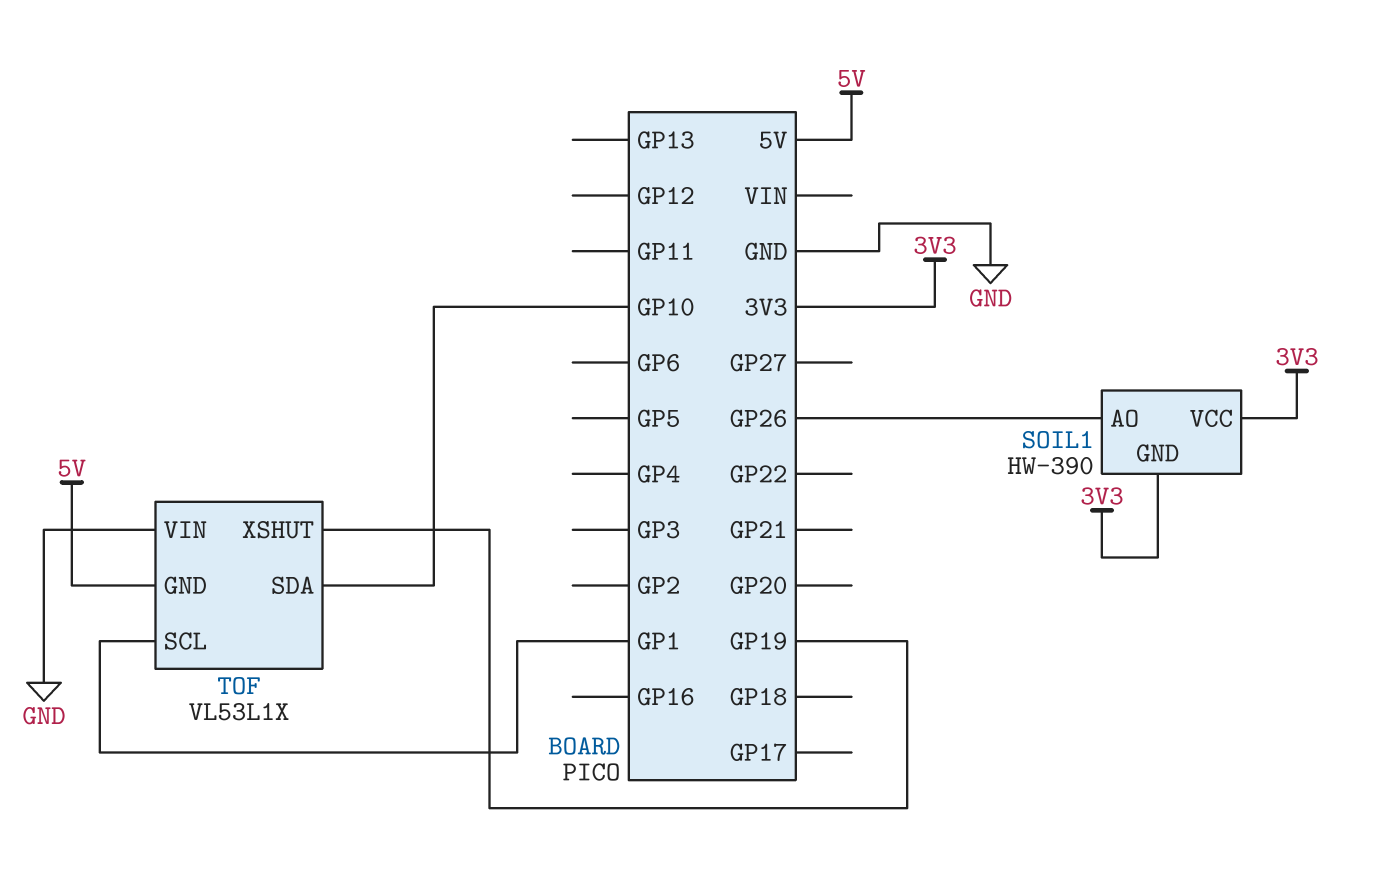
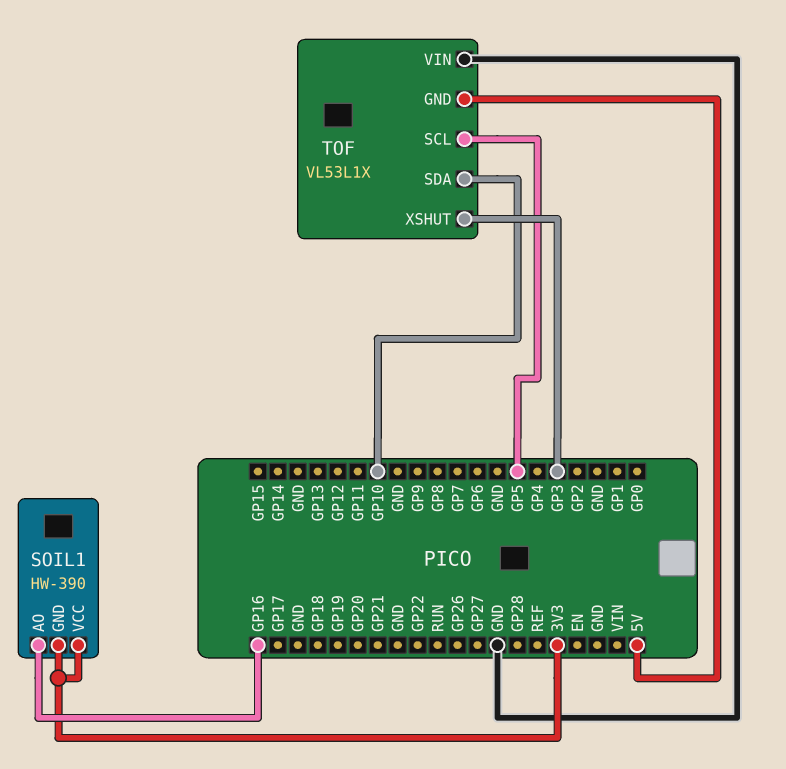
SOIL1 pin AO: GP26 -> GP16
TOF pin SCL: GP1 -> GP5
TOF pin XSHUT: GP19 -> GP3

